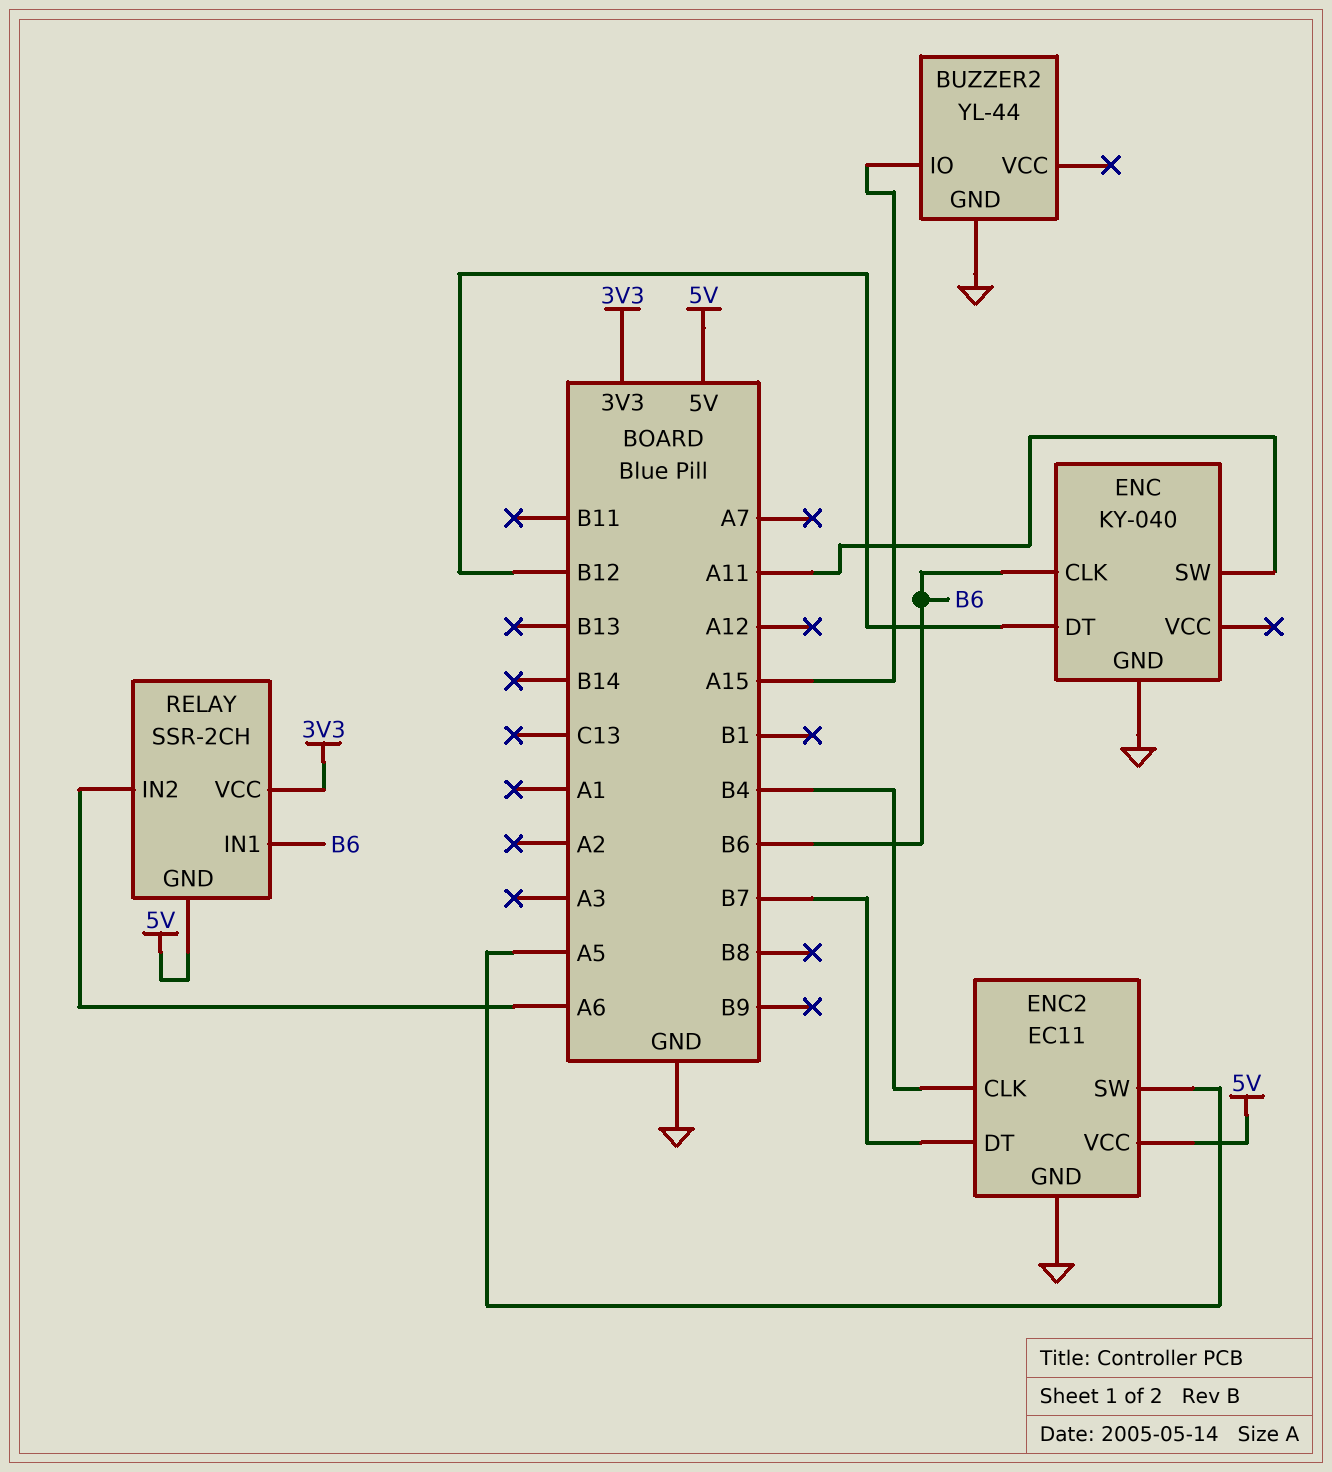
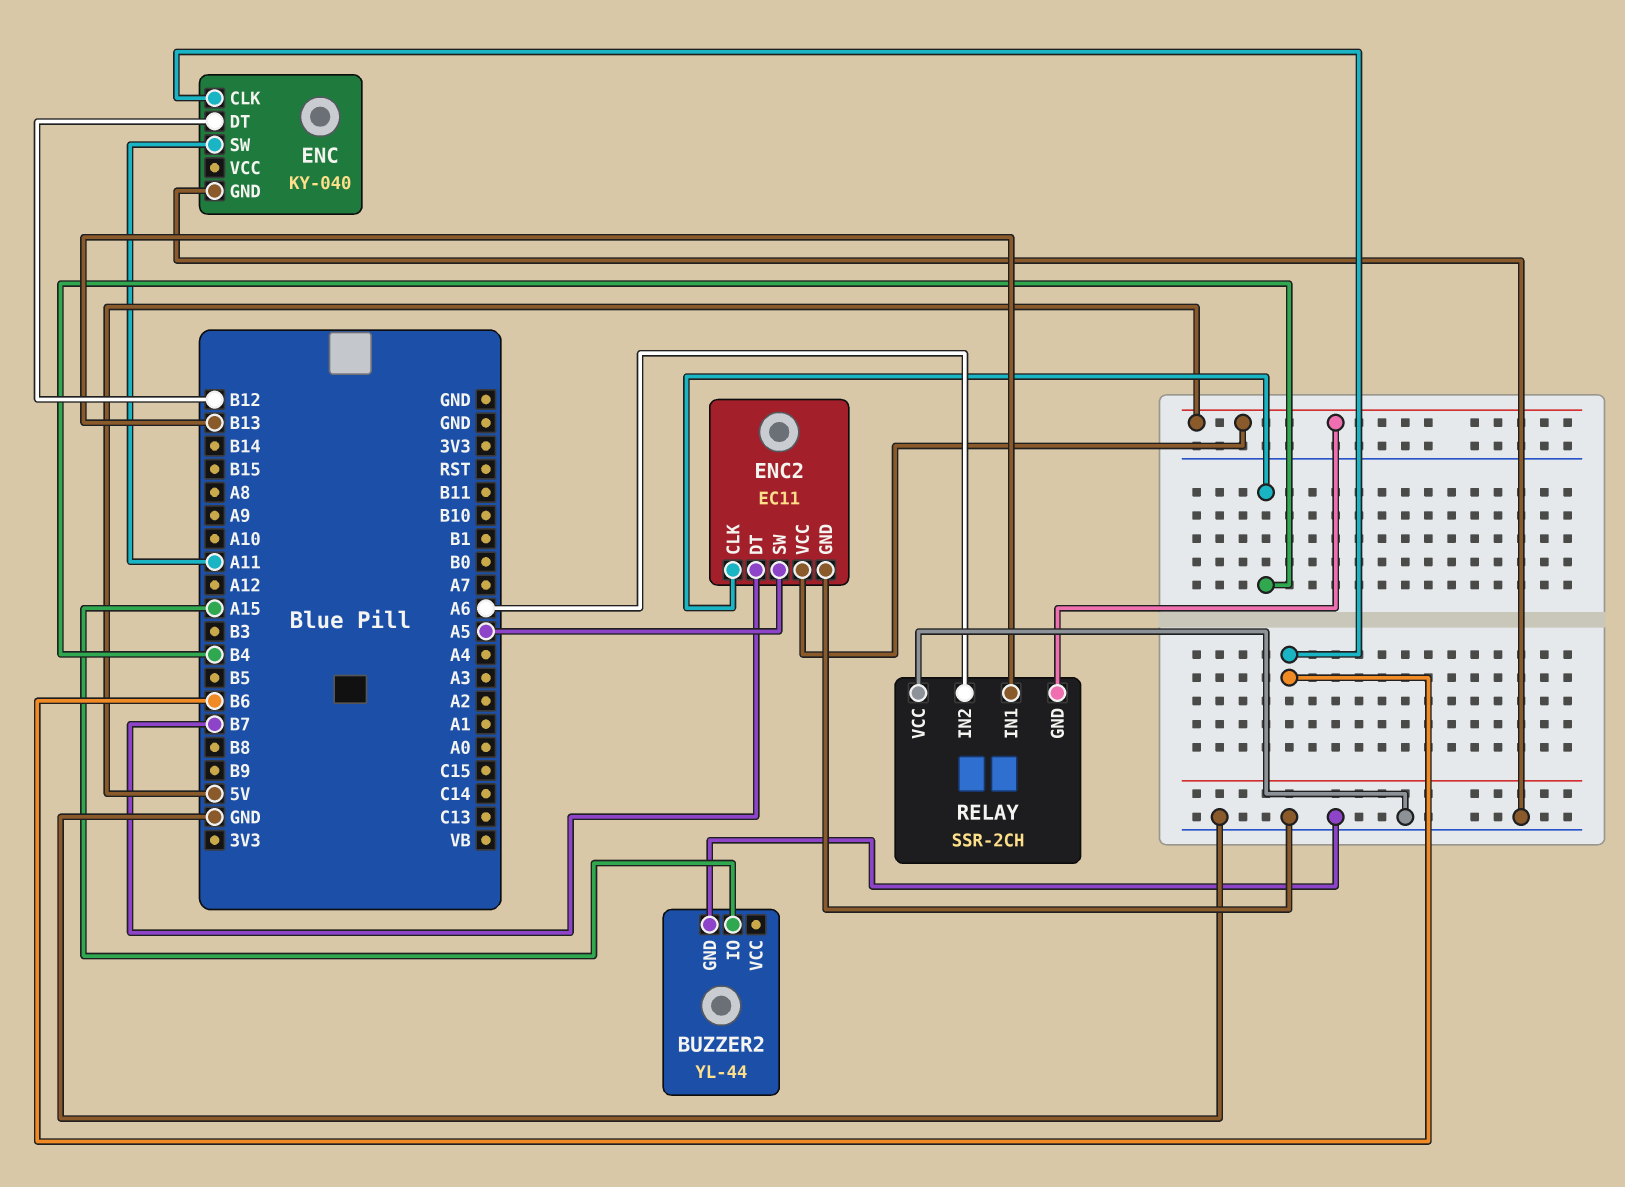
RELAY pin IN1: B6 -> B13
RELAY pin VCC: 3V3 -> GND

